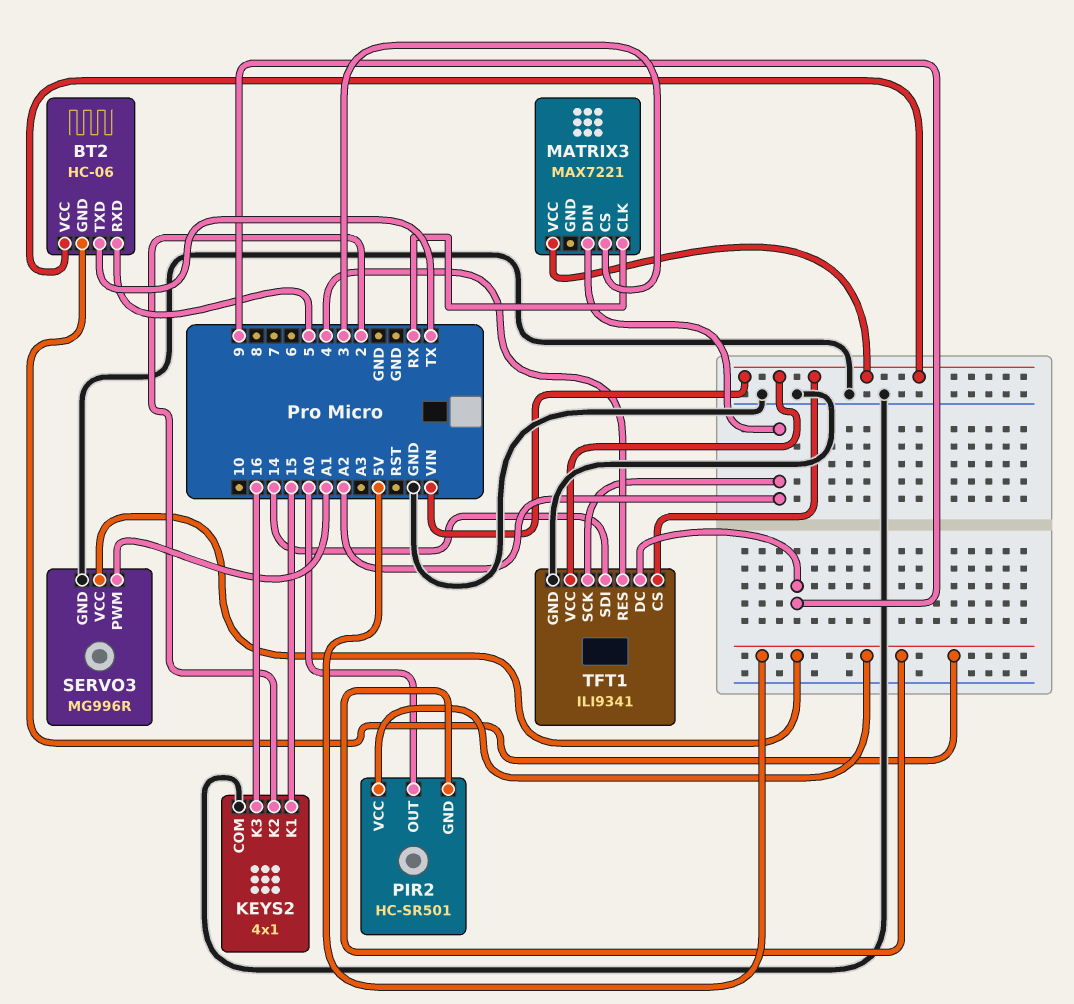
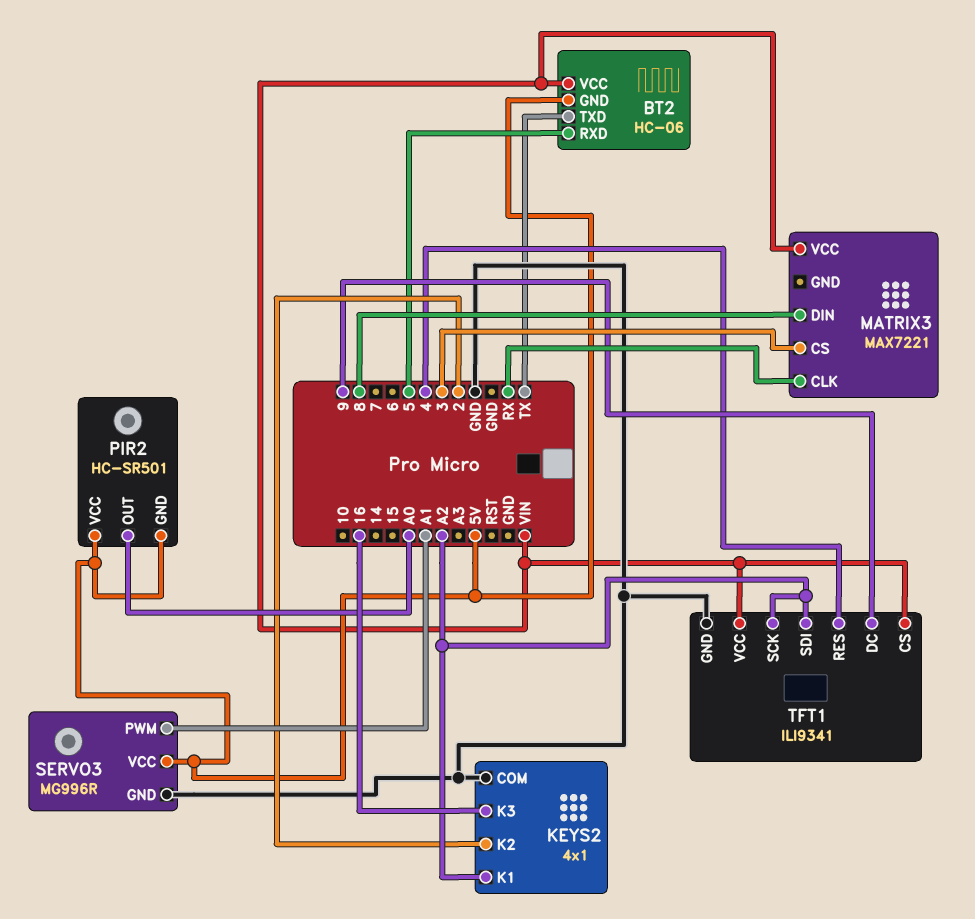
KEYS2 pin K1: 15 -> A2
MATRIX3 pin DIN: A2 -> 8
TFT1 pin SDI: 14 -> A2

